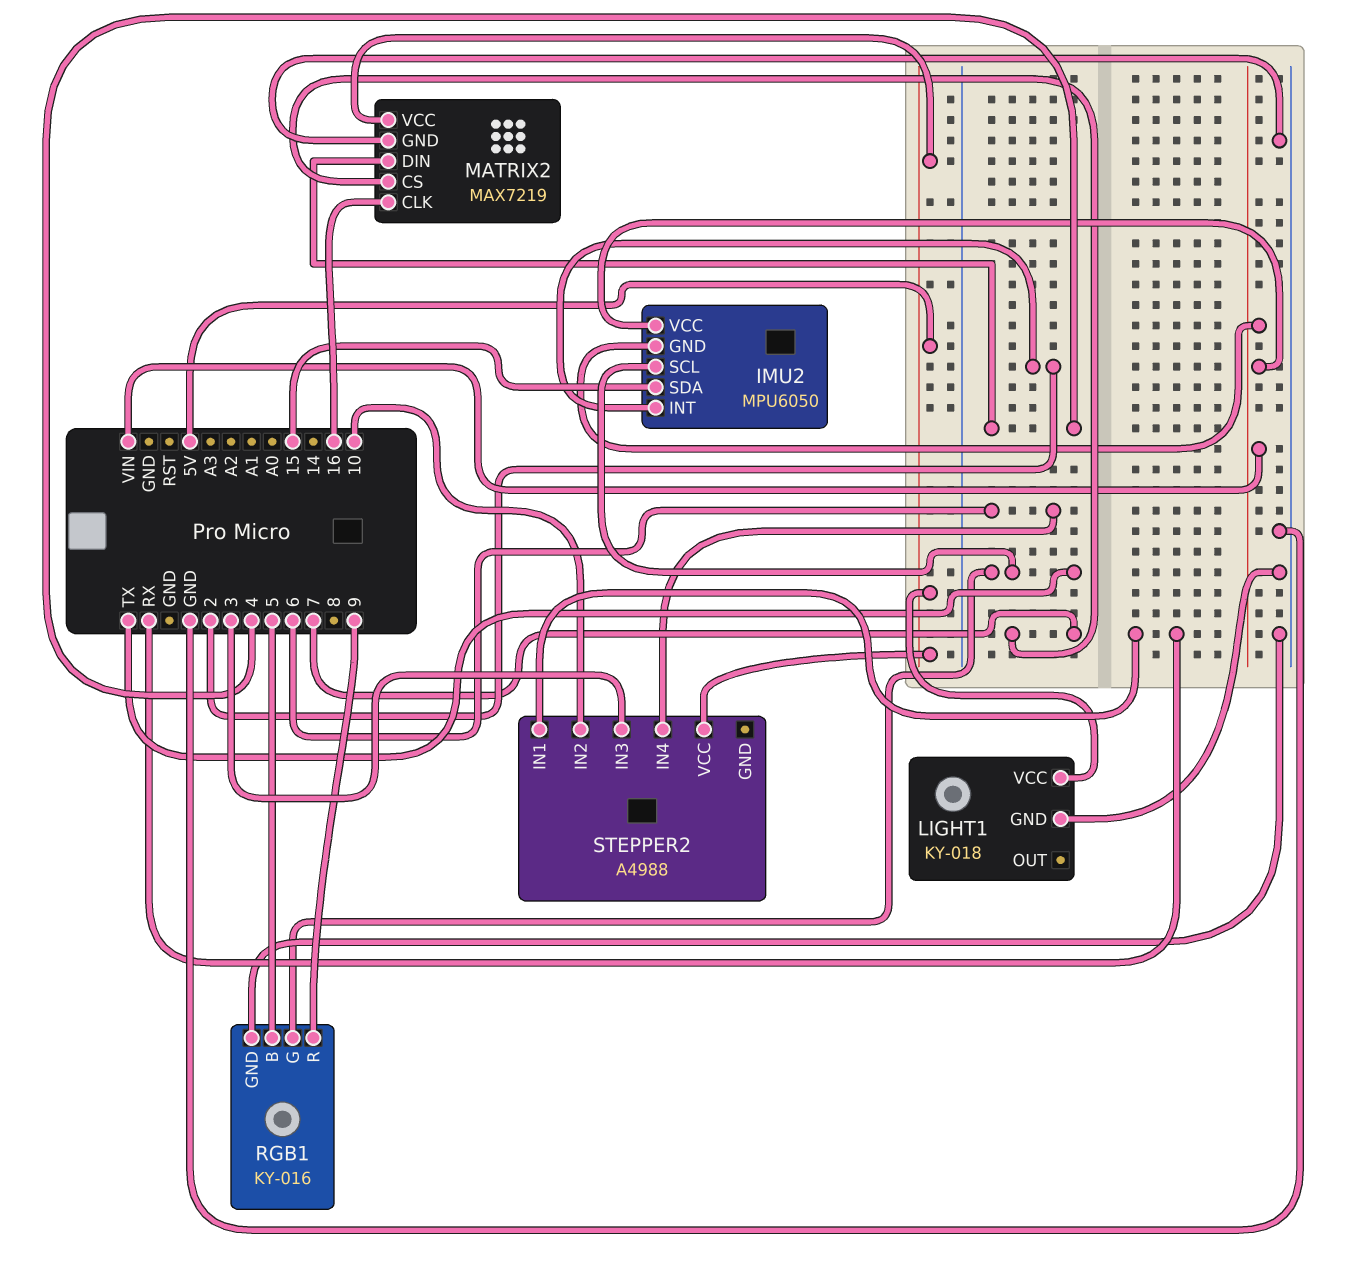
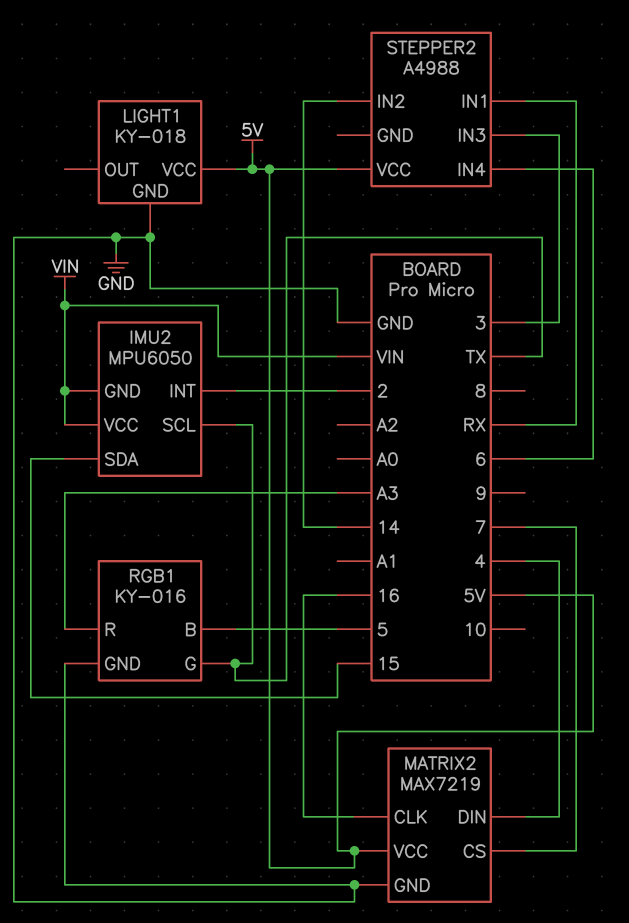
RGB1 pin R: 9 -> A3
STEPPER2 pin IN2: 10 -> 14

